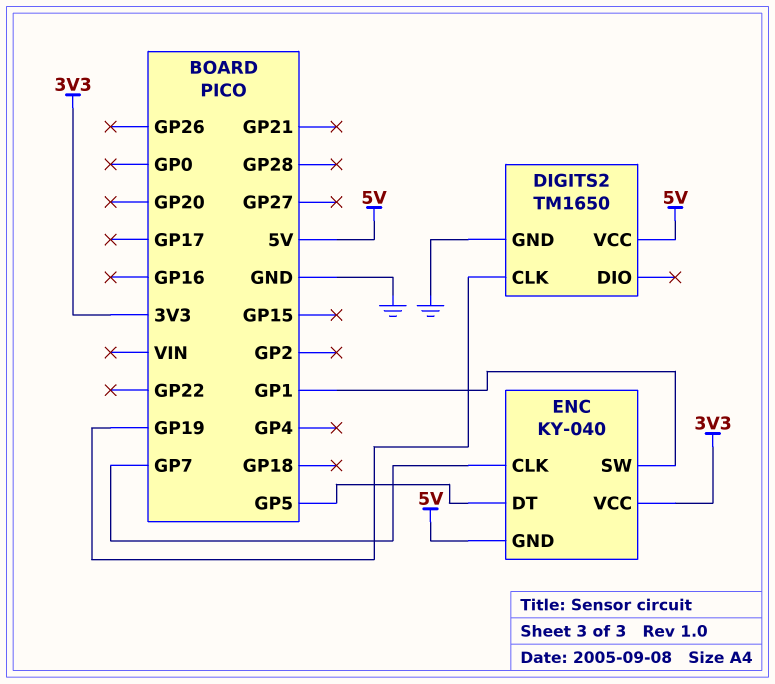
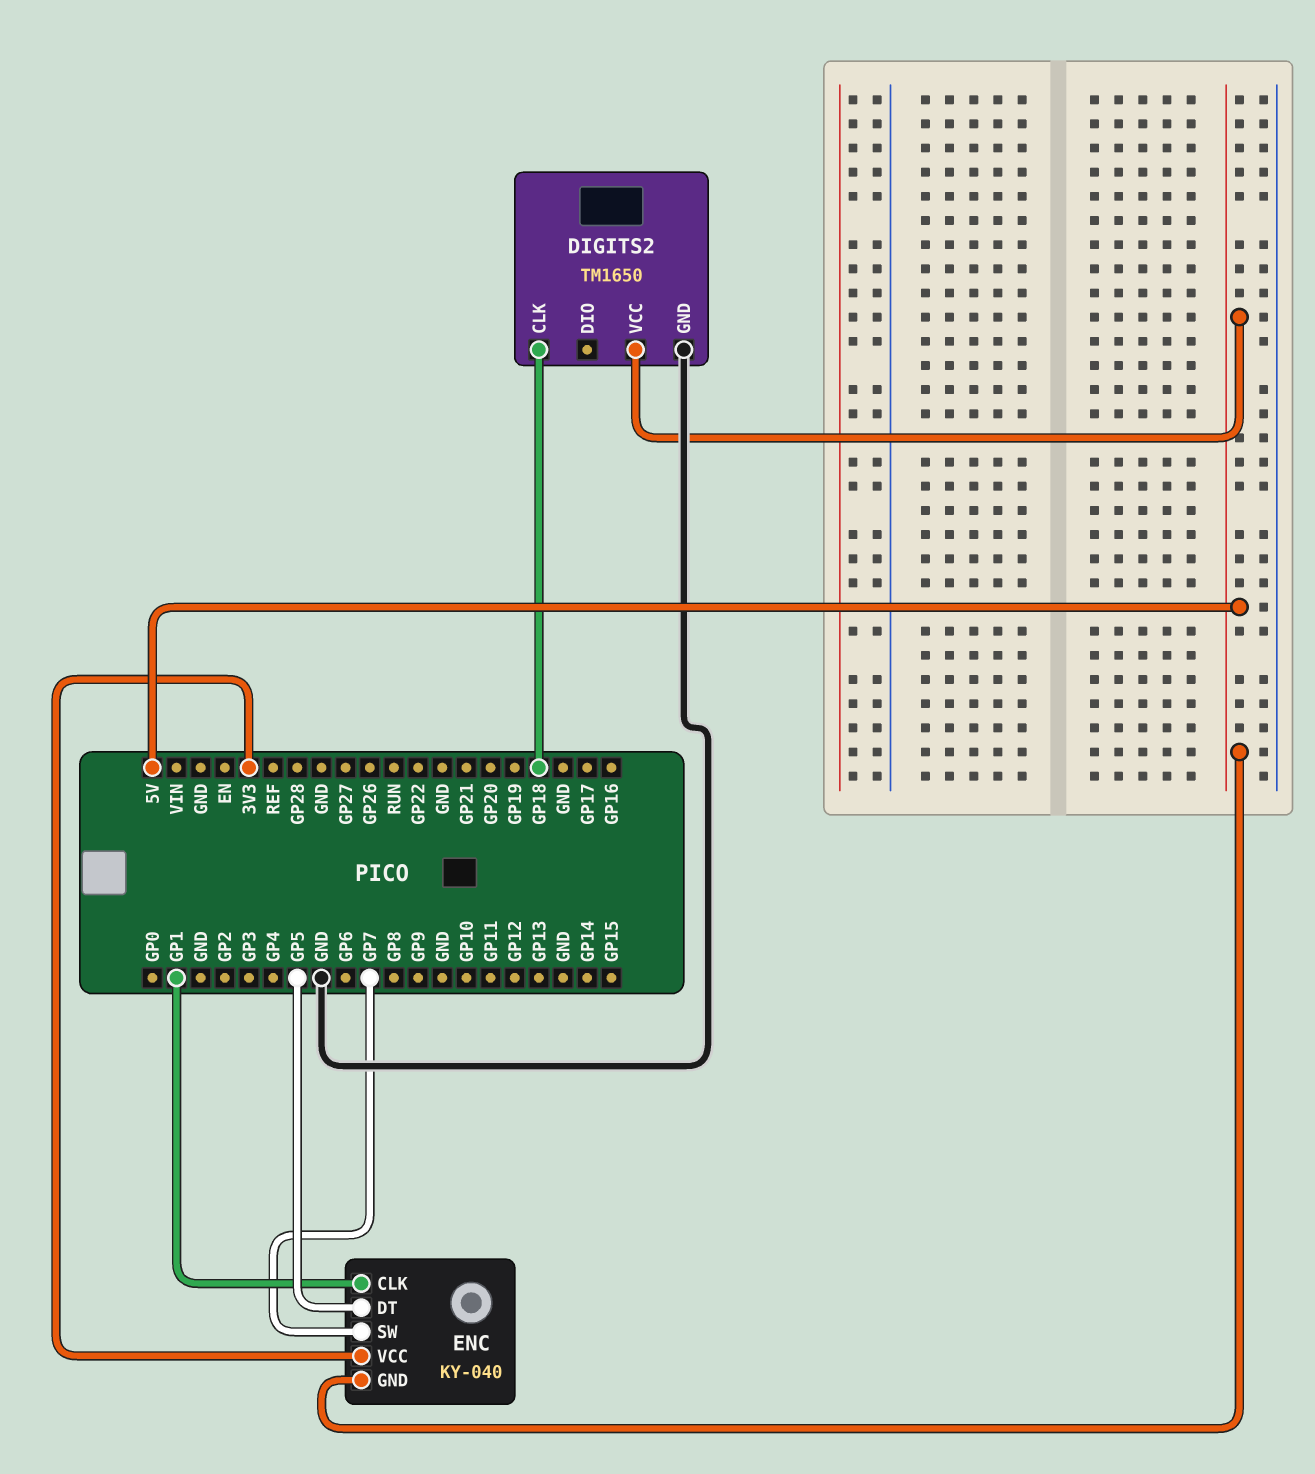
DIGITS2 pin CLK: GP19 -> GP18
ENC pin CLK: GP7 -> GP1
ENC pin SW: GP1 -> GP7

